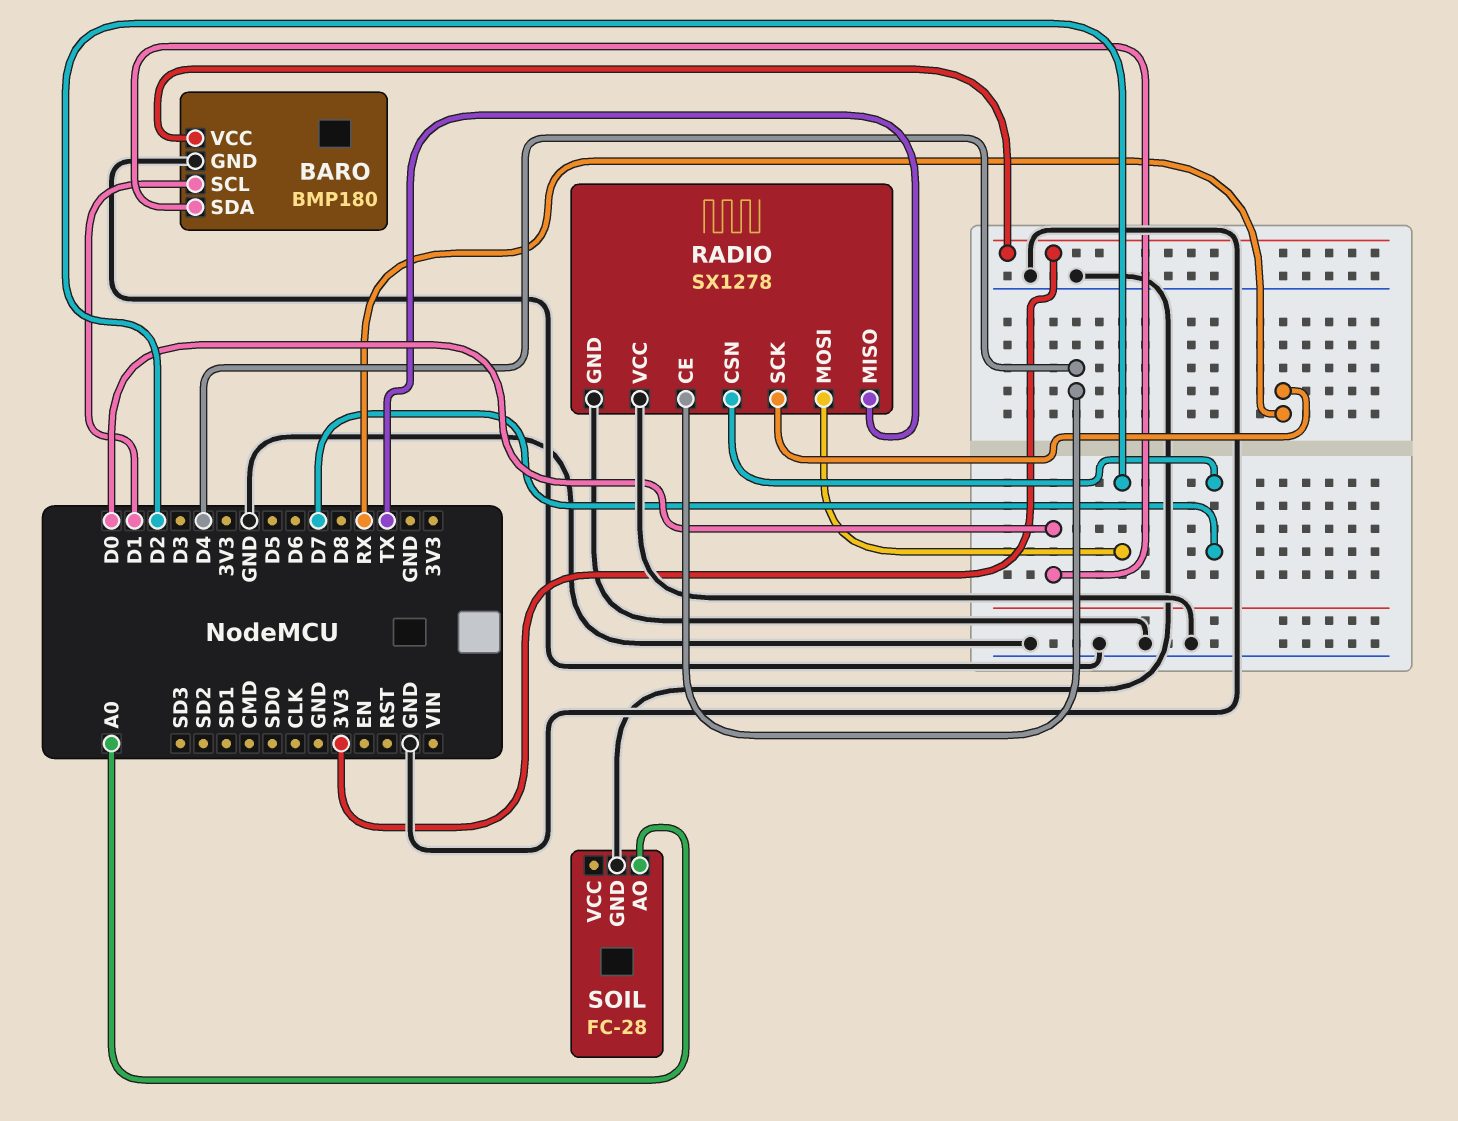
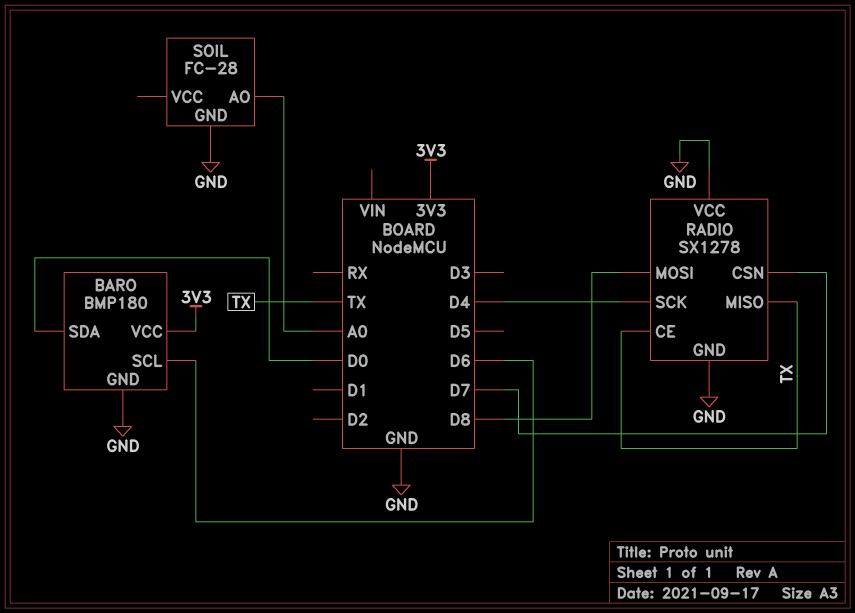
BARO pin SCL: D1 -> D6
RADIO pin CE: D4 -> TX
RADIO pin MOSI: D2 -> D8
RADIO pin SCK: RX -> D4

